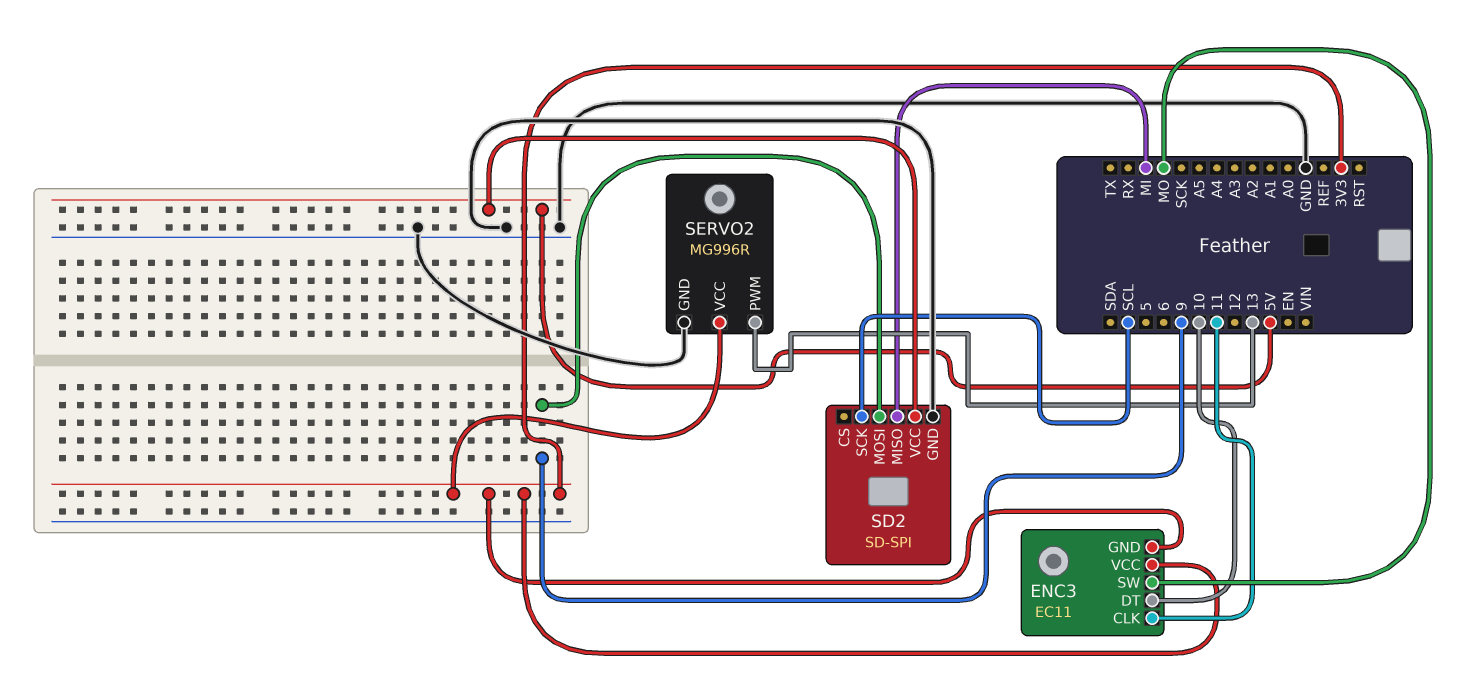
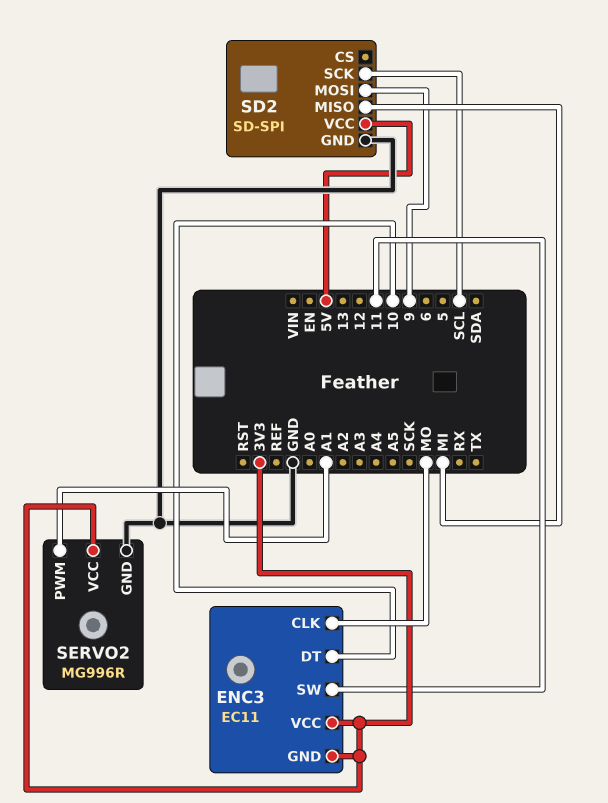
ENC3 pin CLK: 11 -> MO
ENC3 pin SW: MO -> 11
SERVO2 pin PWM: 13 -> A1

